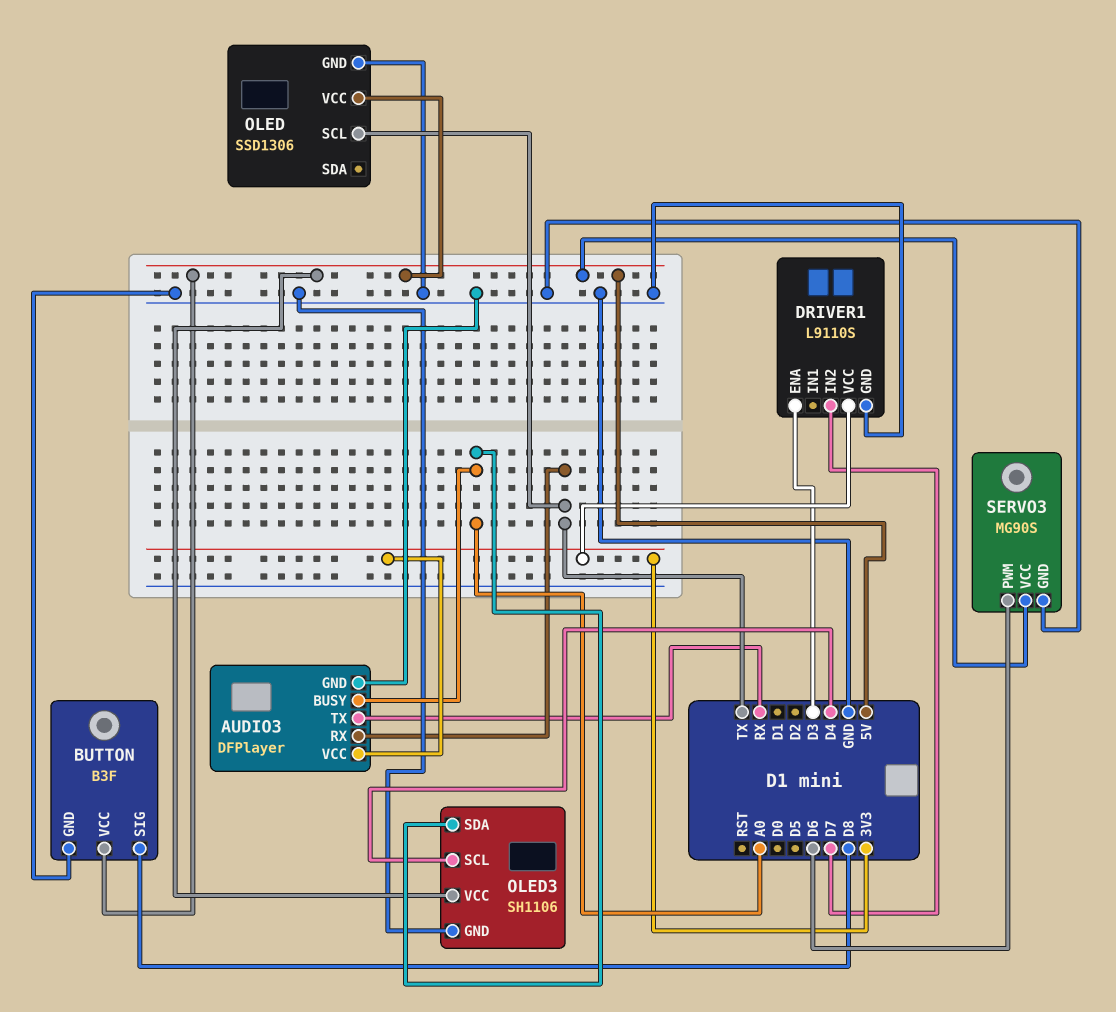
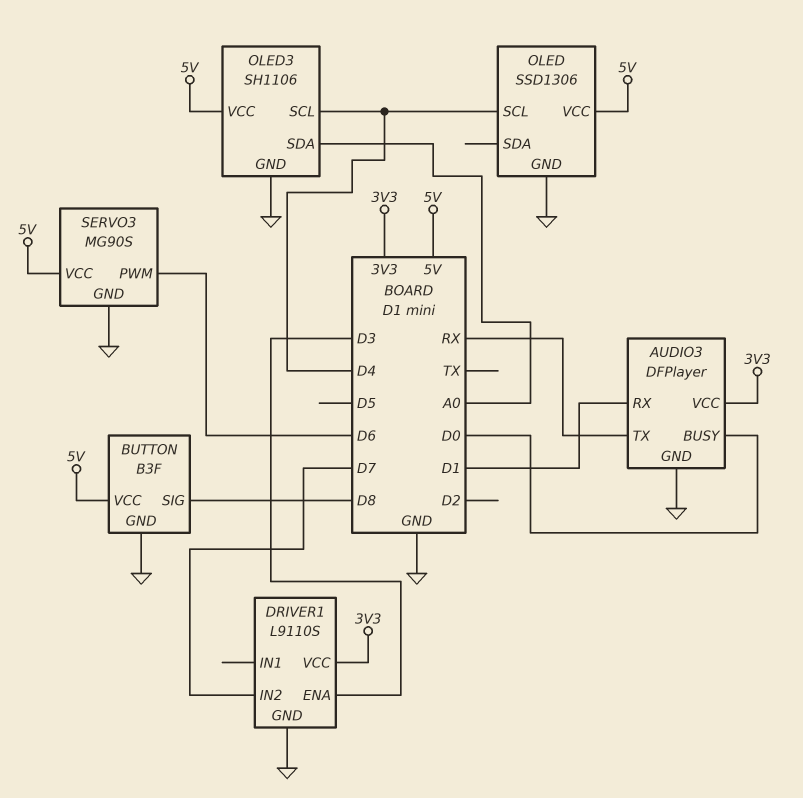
AUDIO3 pin BUSY: A0 -> D0
AUDIO3 pin RX: TX -> D1
OLED pin SCL: TX -> D4

